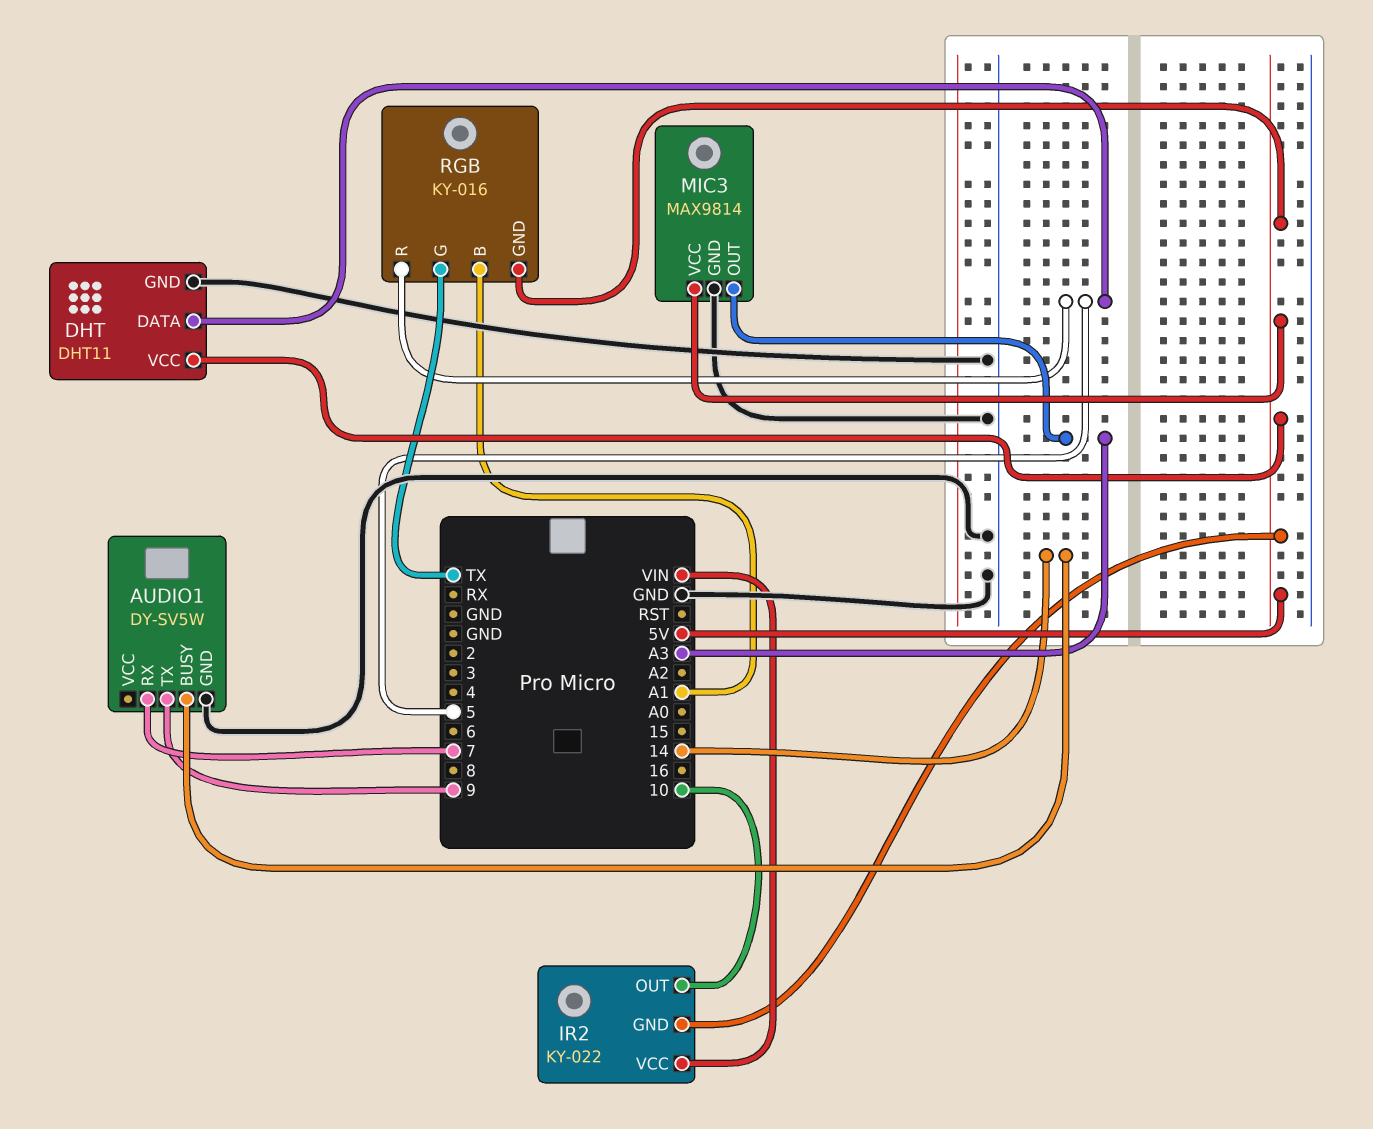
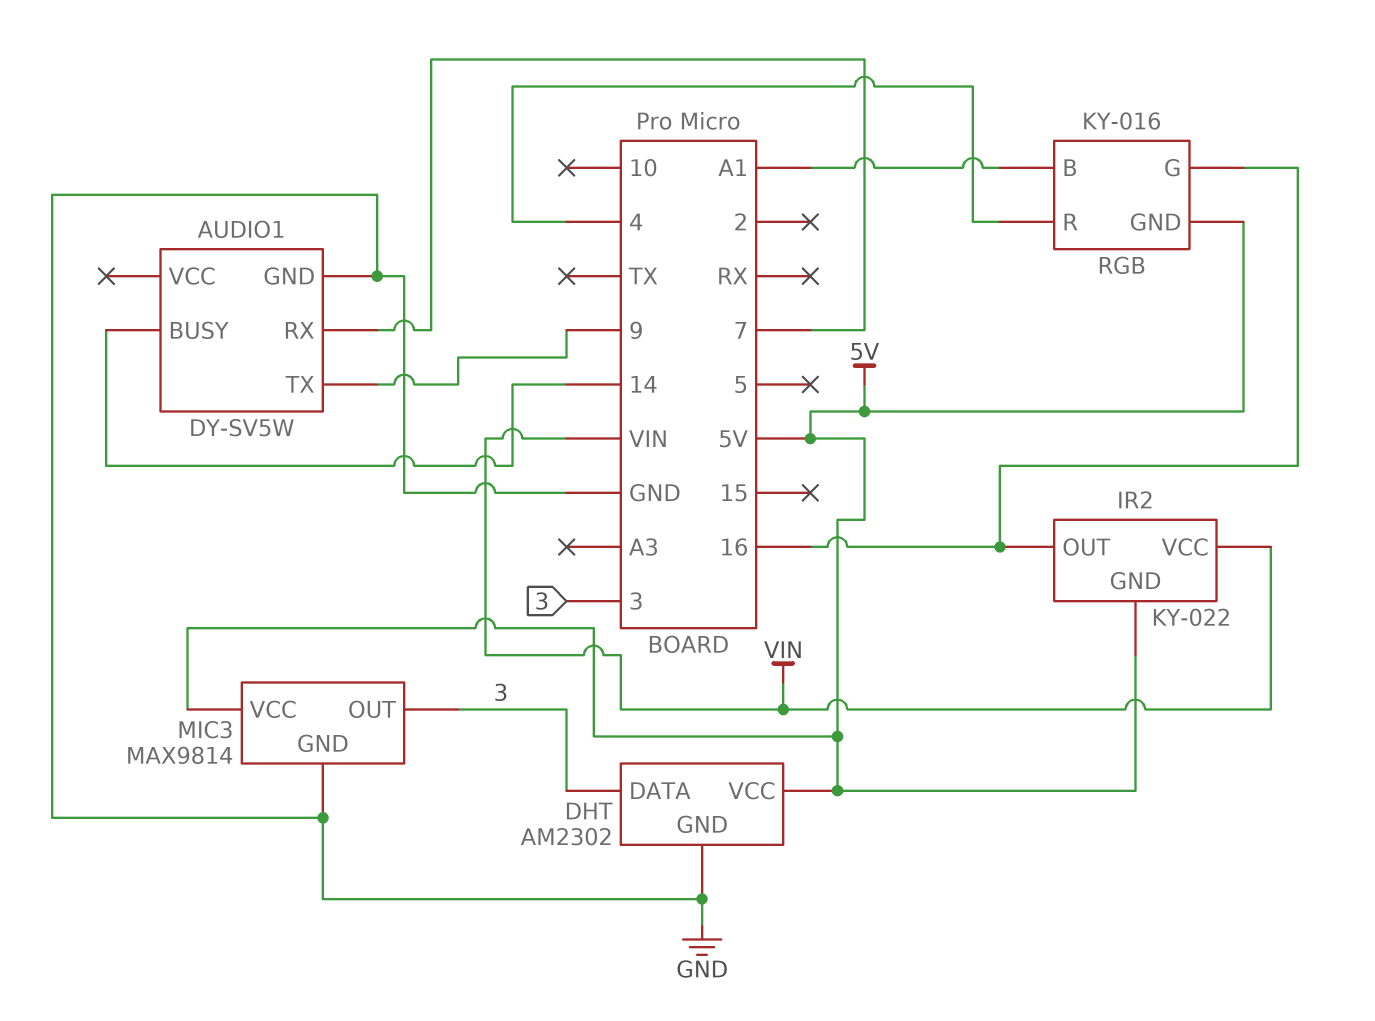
DHT: DHT11 -> AM2302
DHT pin DATA: 5 -> 3
IR2 pin OUT: 10 -> 16
MIC3 pin OUT: A3 -> 3
RGB pin G: TX -> 16
RGB pin R: 5 -> 4

